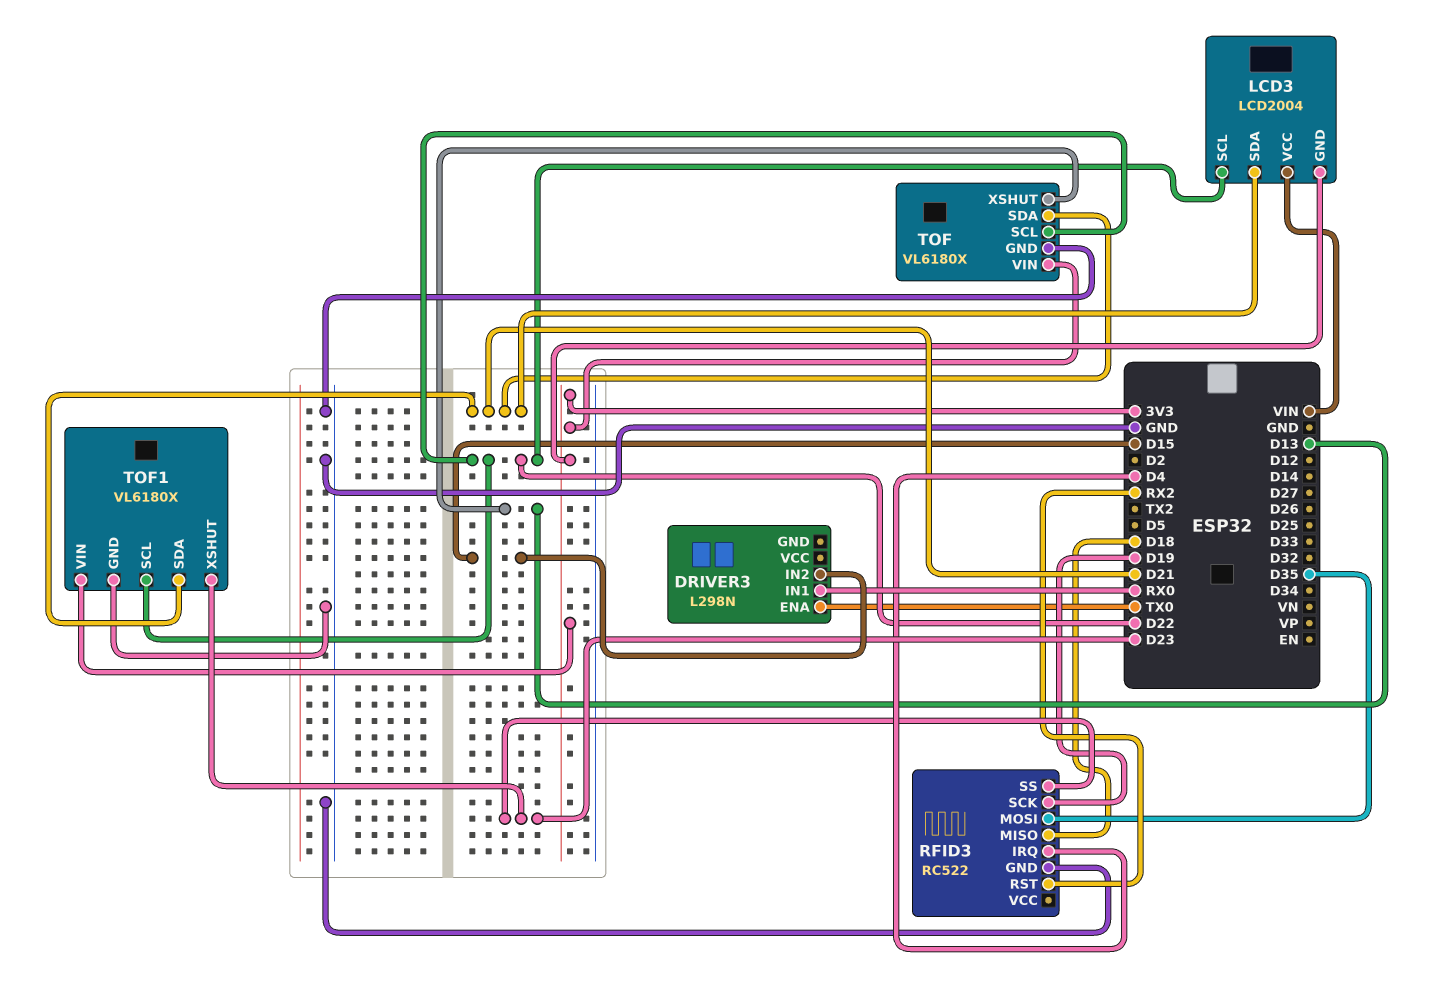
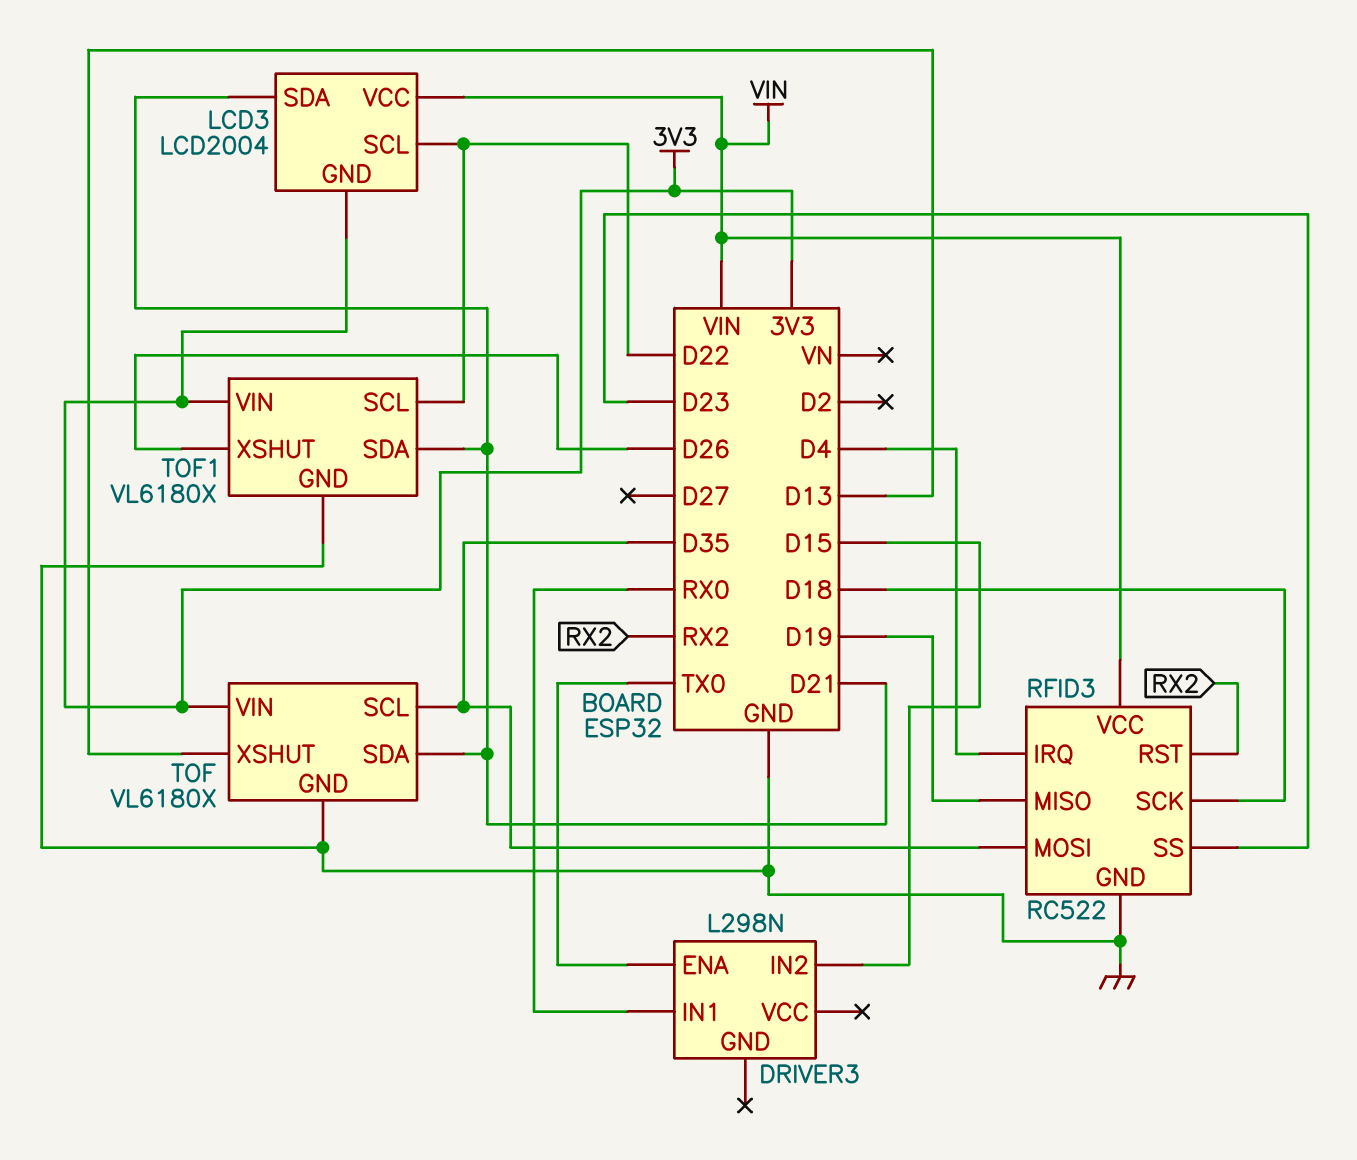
RFID3 pin MISO: D18 -> D19
RFID3 pin SCK: D19 -> D18
RFID3 pin VCC: none -> VIN
TOF pin SCL: D22 -> D35
TOF1 pin XSHUT: D23 -> D26

